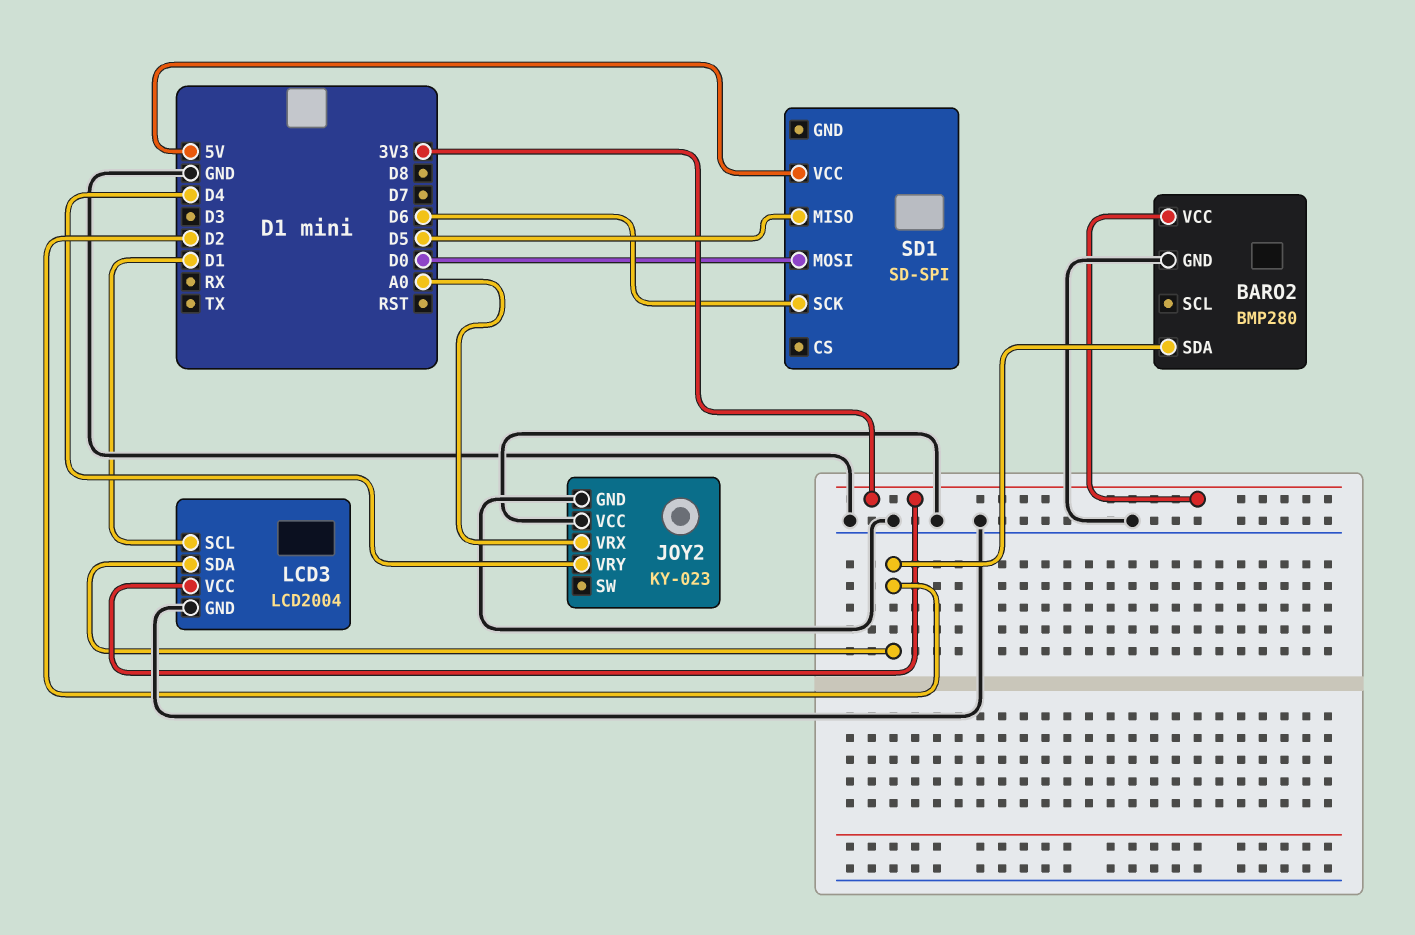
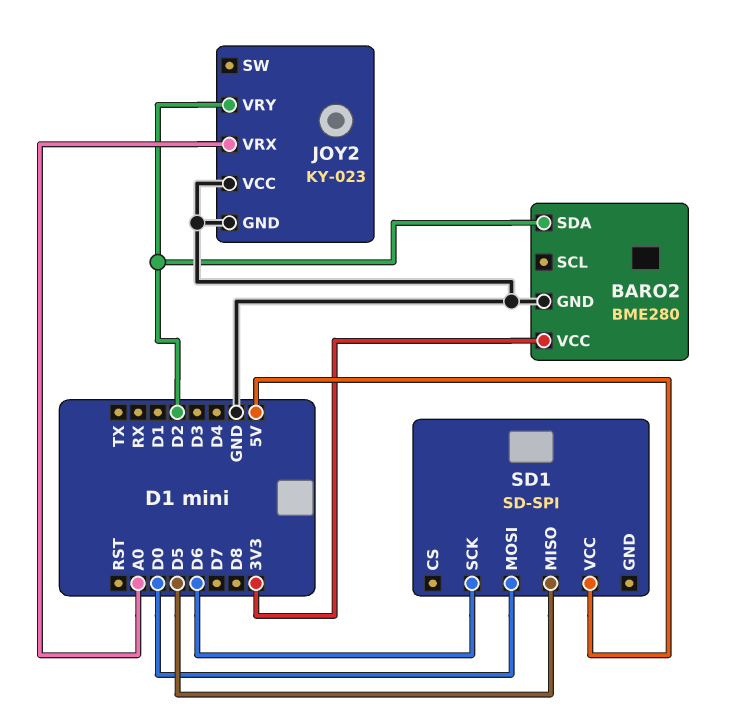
BARO2: BMP280 -> BME280
JOY2 pin VRY: D4 -> D2
LCD3: LCD2004 -> none
LCD3 pin GND: GND -> none
LCD3 pin SCL: D1 -> none
LCD3 pin SDA: D2 -> none
LCD3 pin VCC: 3V3 -> none

